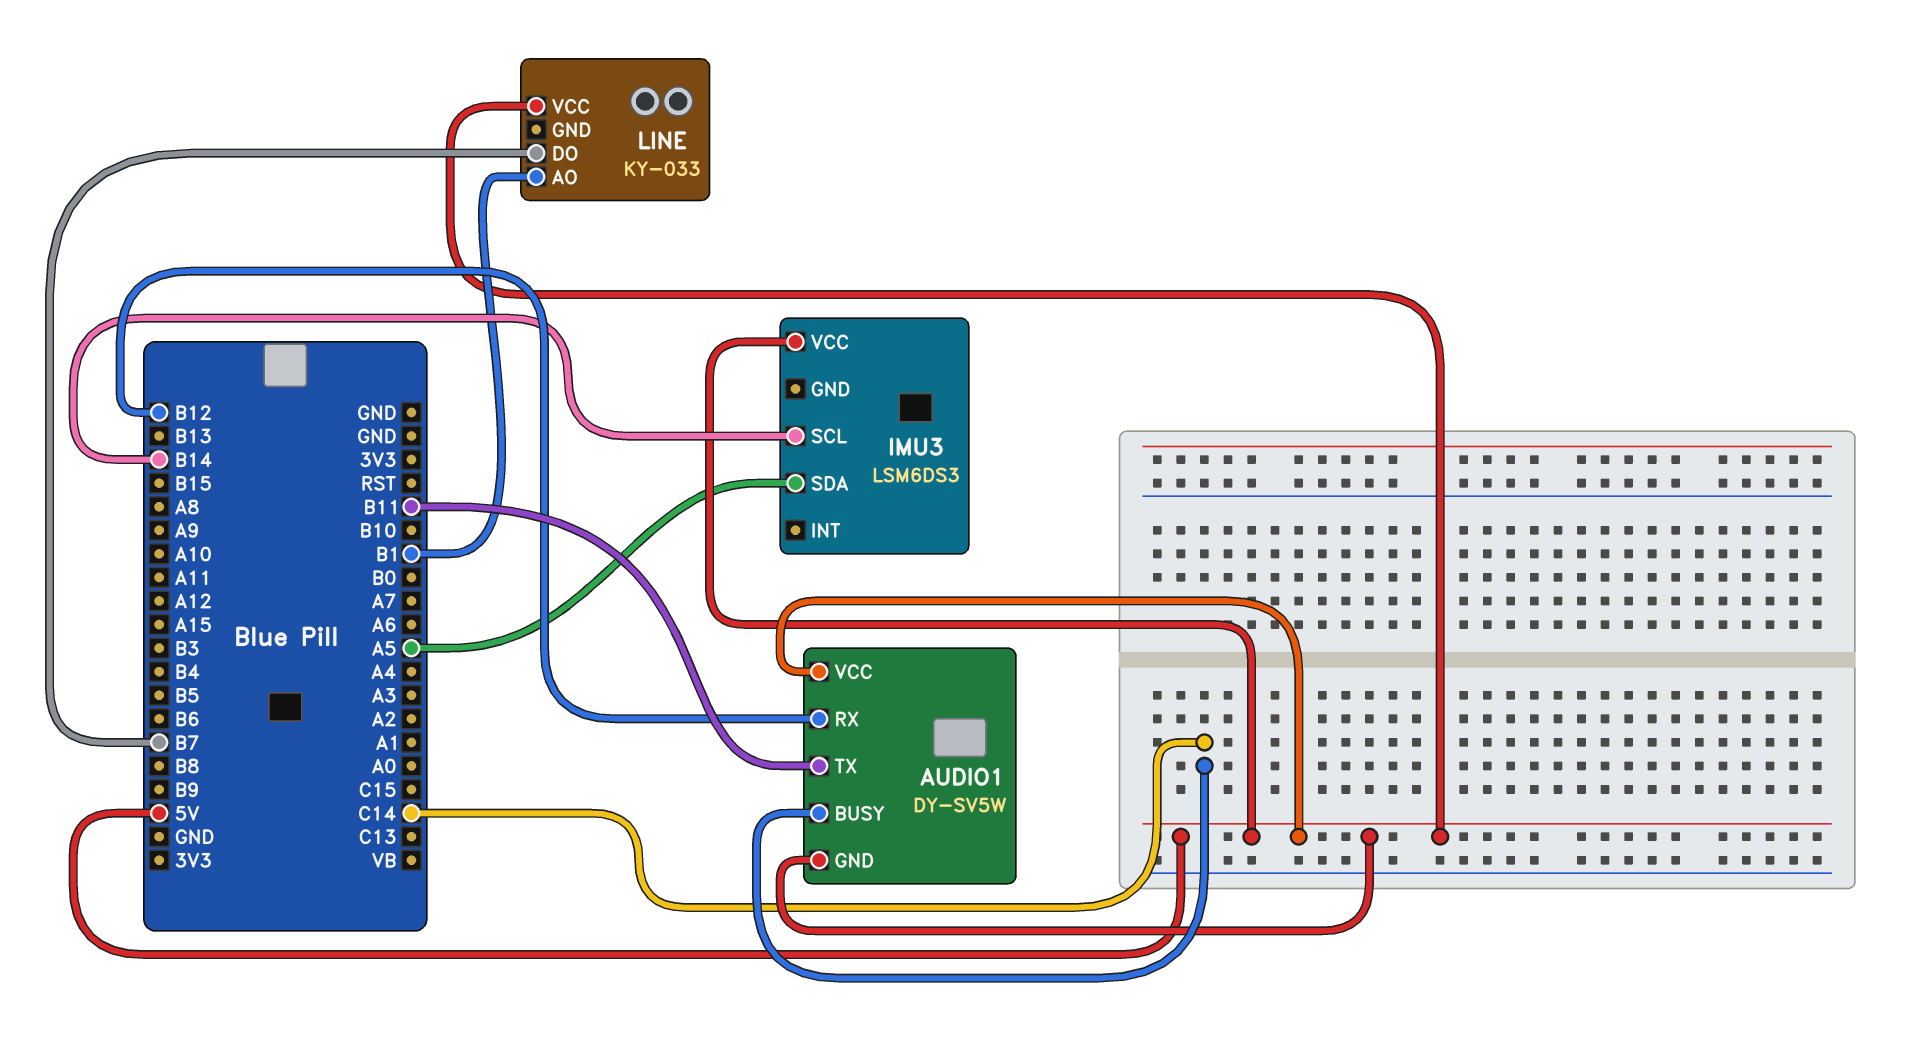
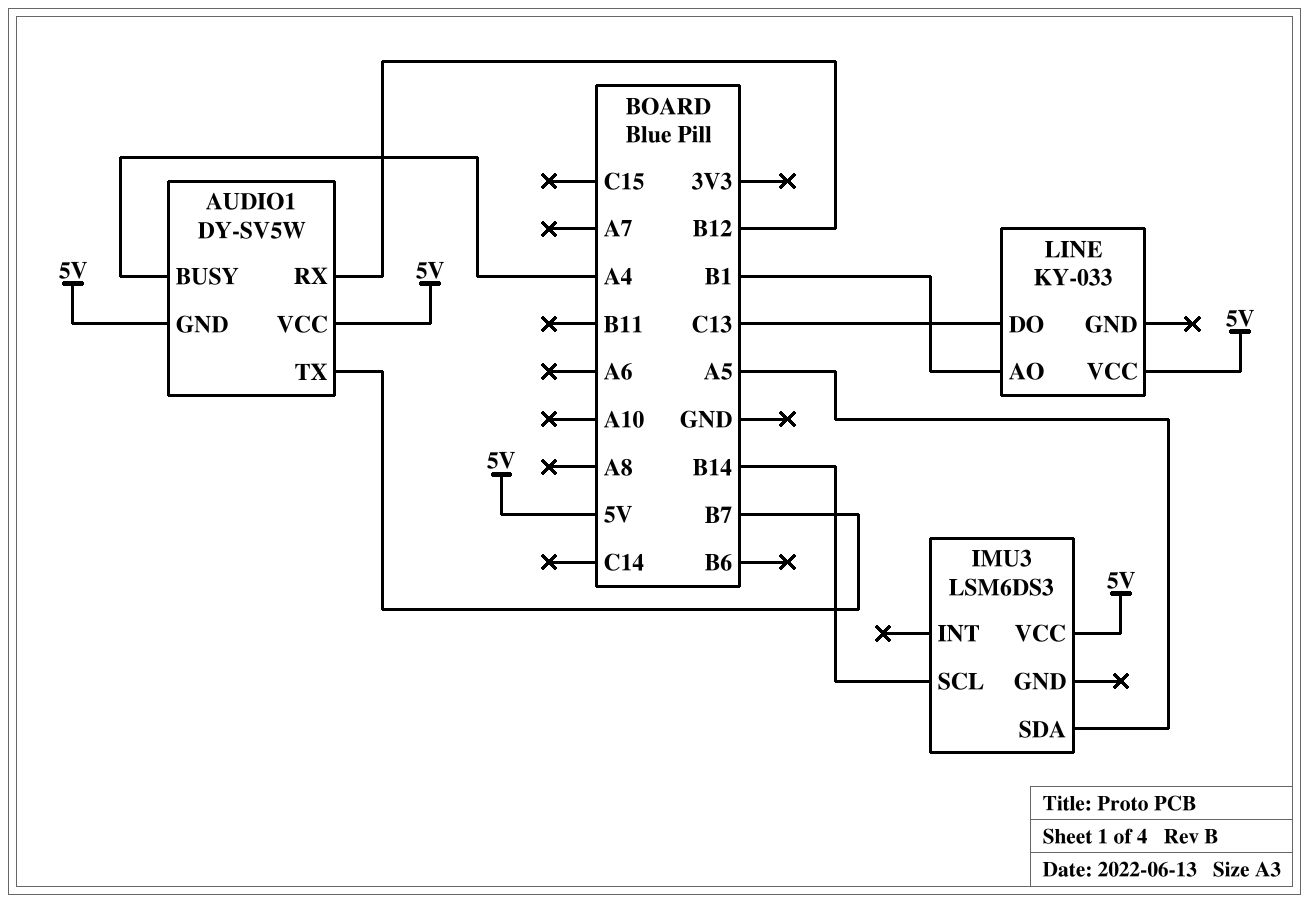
AUDIO1 pin BUSY: C14 -> A4
AUDIO1 pin TX: B11 -> B7
LINE pin DO: B7 -> C13

